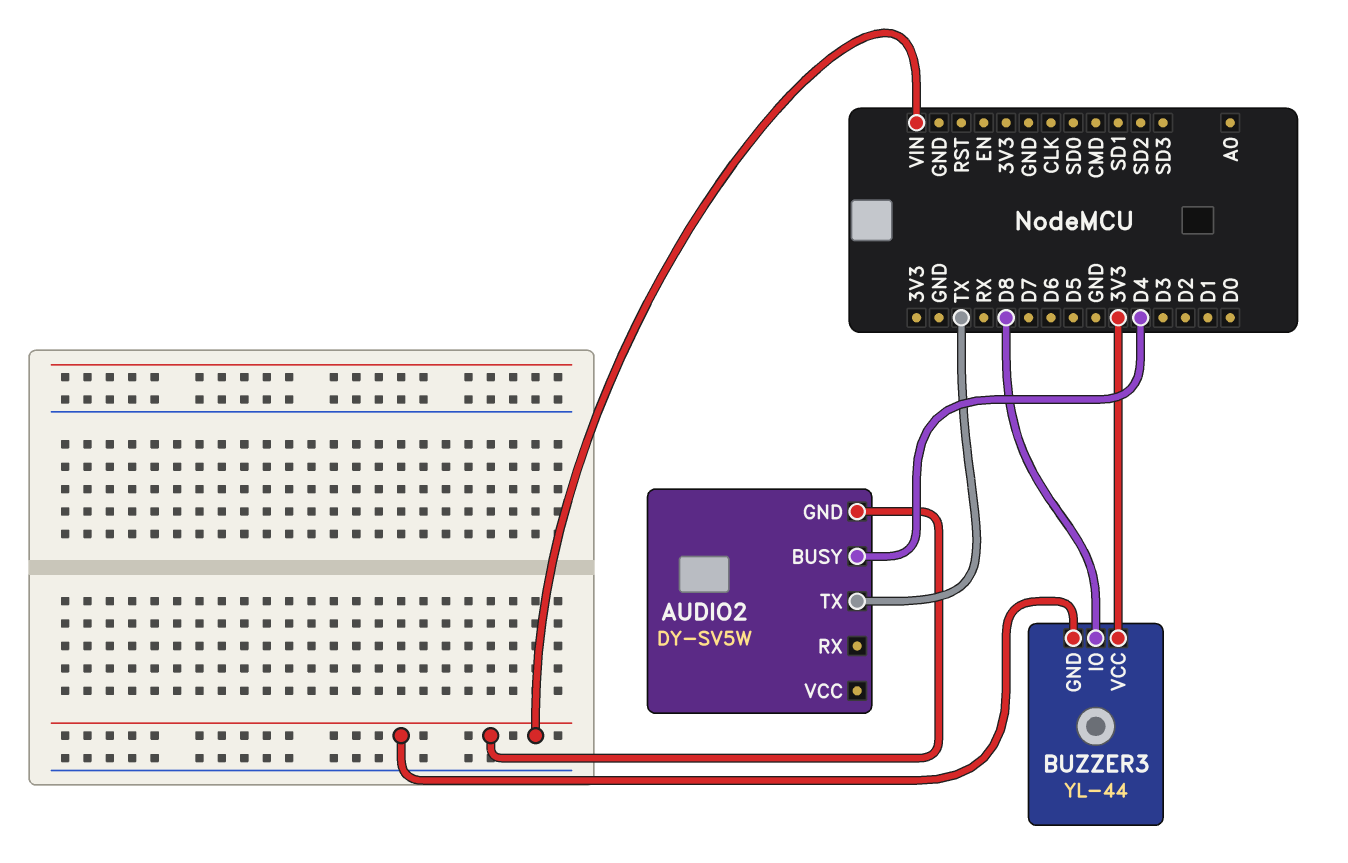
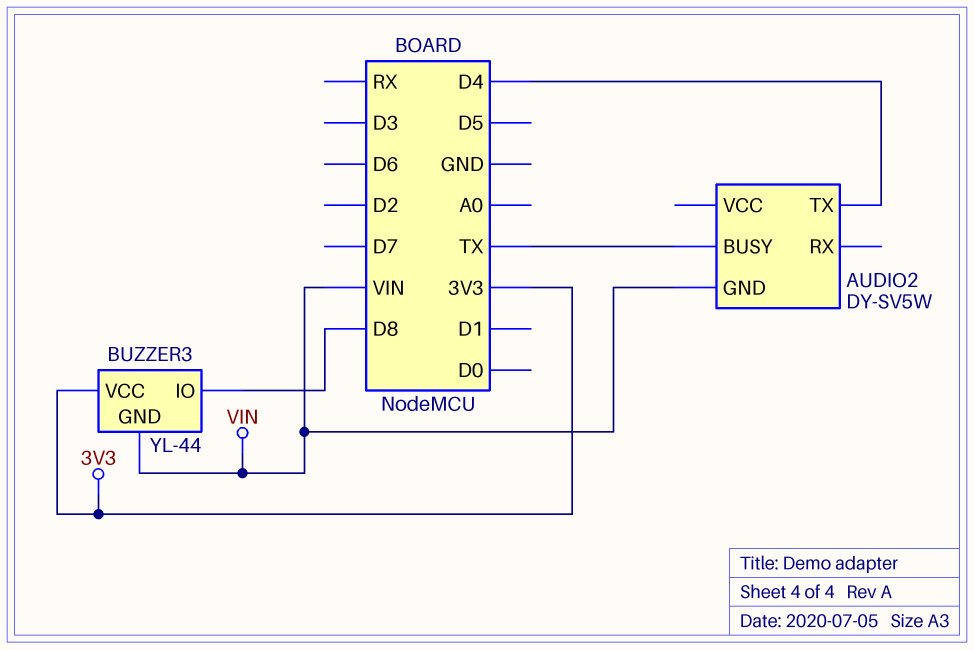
AUDIO2 pin BUSY: D4 -> TX
AUDIO2 pin TX: TX -> D4

